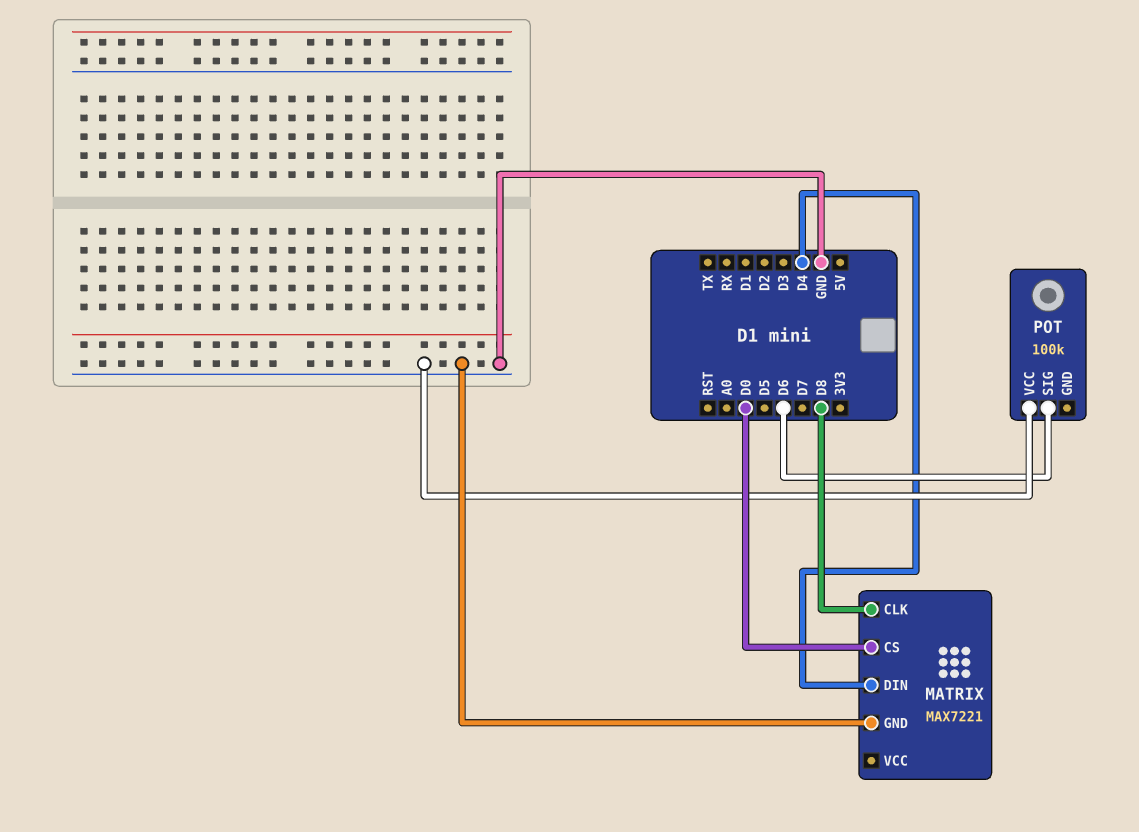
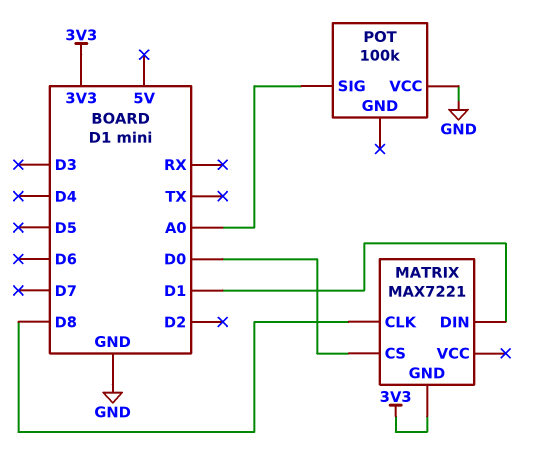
MATRIX pin DIN: D4 -> D1
MATRIX pin GND: GND -> 3V3
POT pin SIG: D6 -> A0

